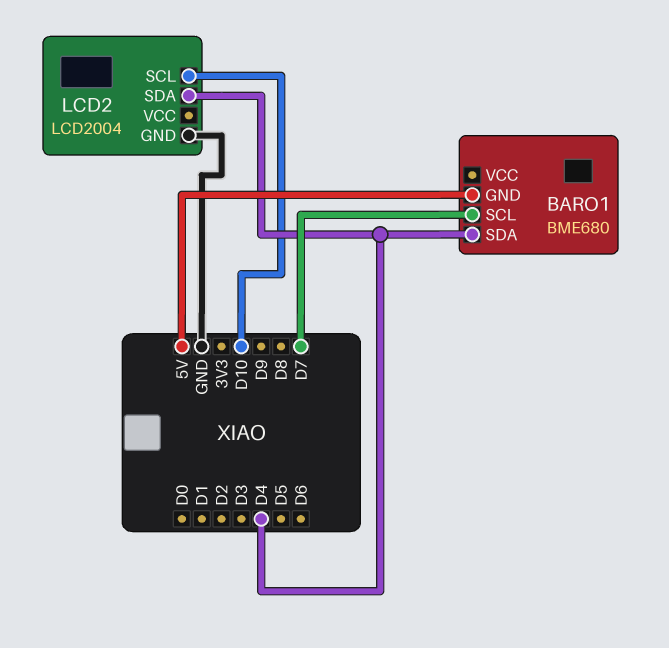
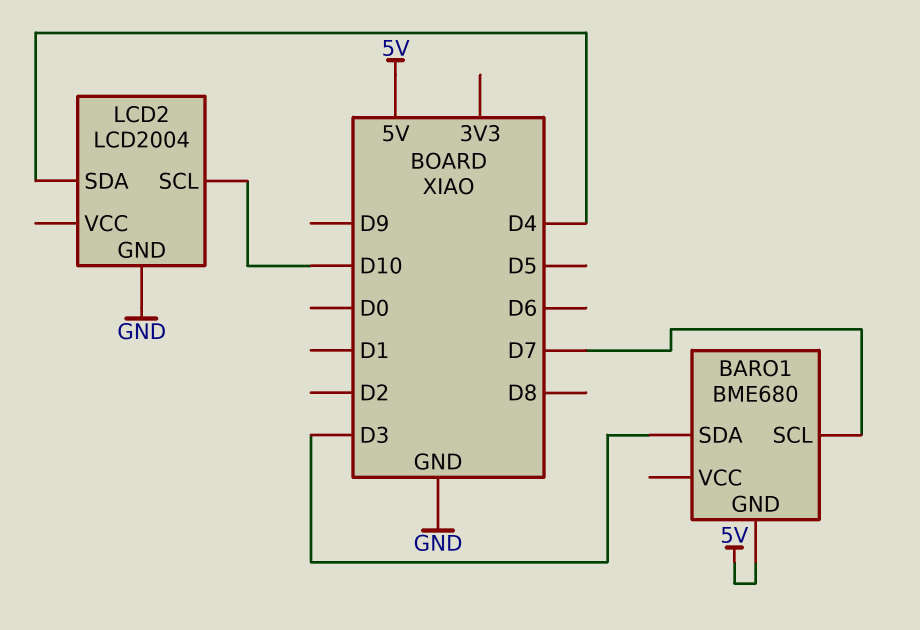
BARO1 pin SDA: D4 -> D3

